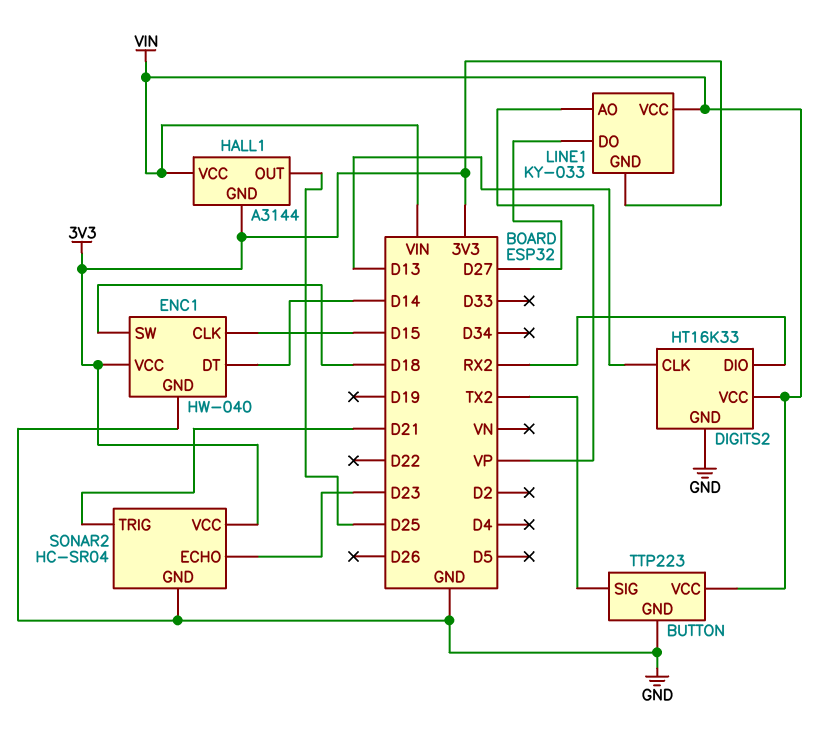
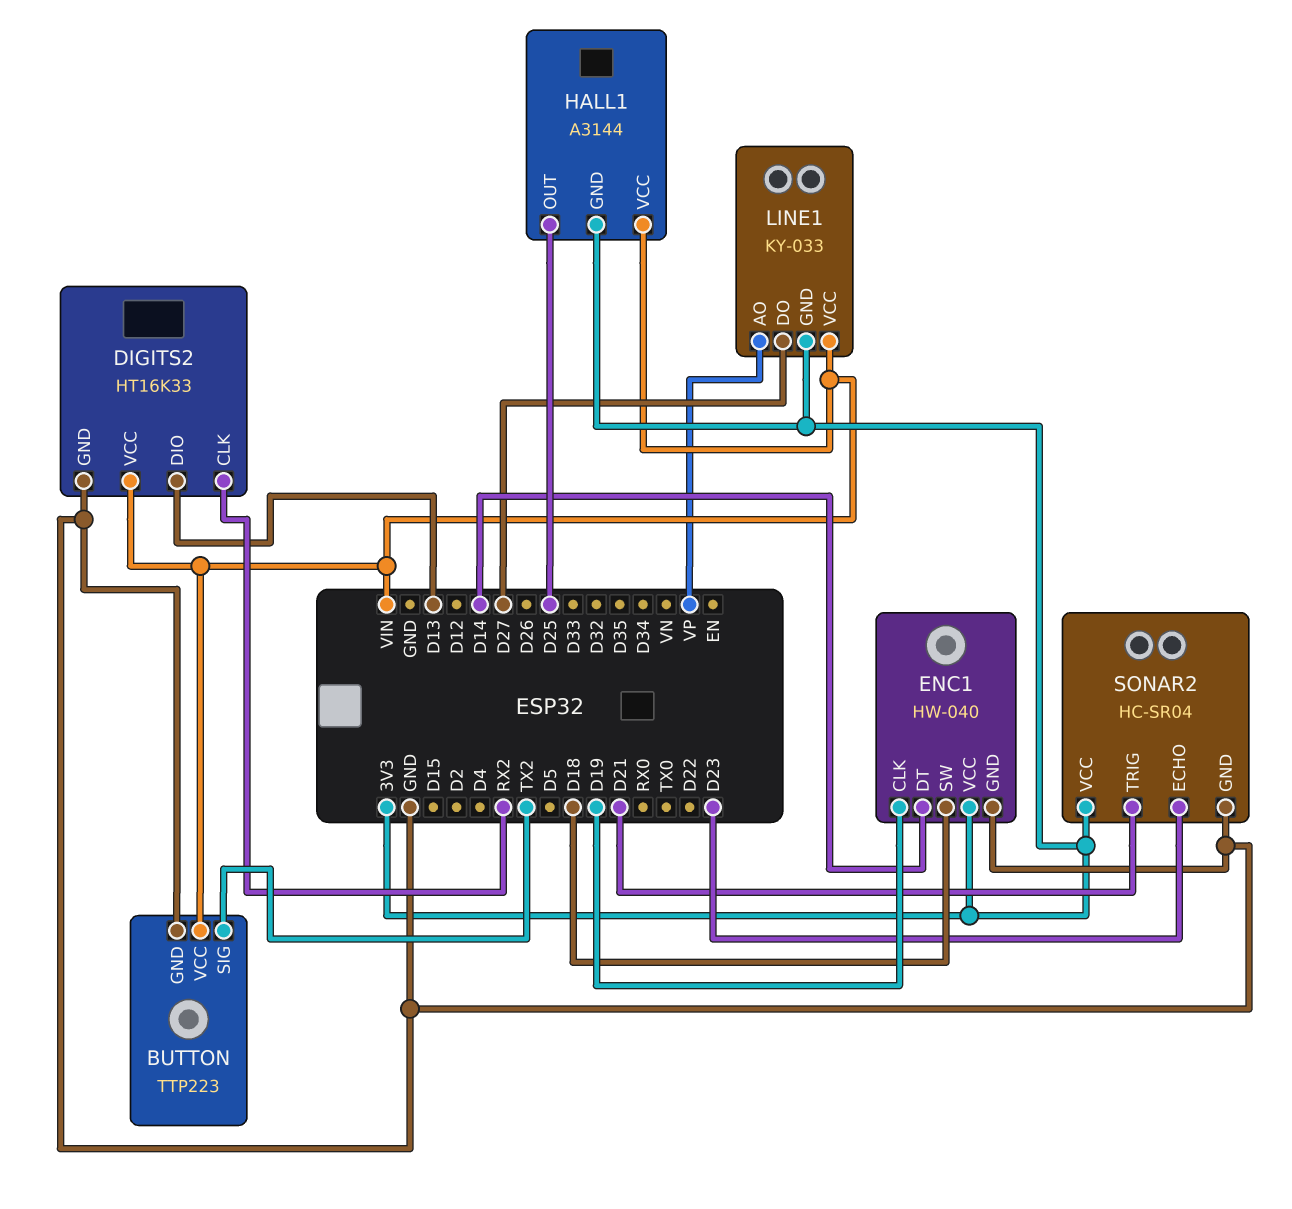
DIGITS2 pin CLK: D13 -> RX2
DIGITS2 pin DIO: RX2 -> D13
ENC1 pin CLK: D15 -> D19

